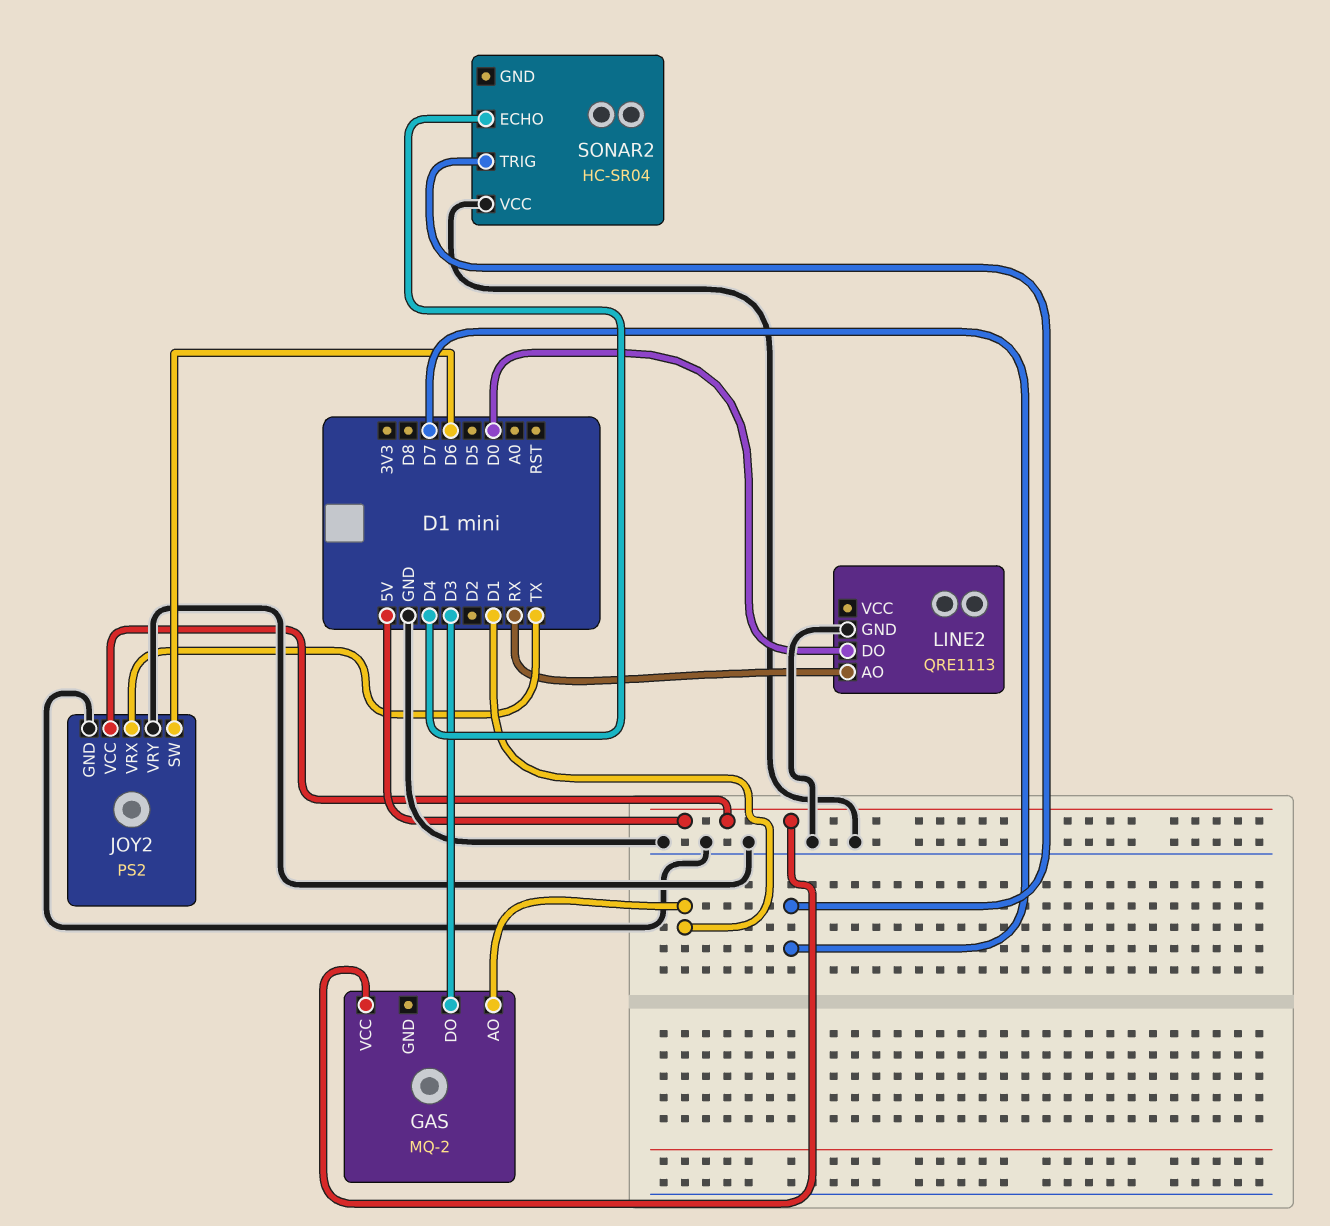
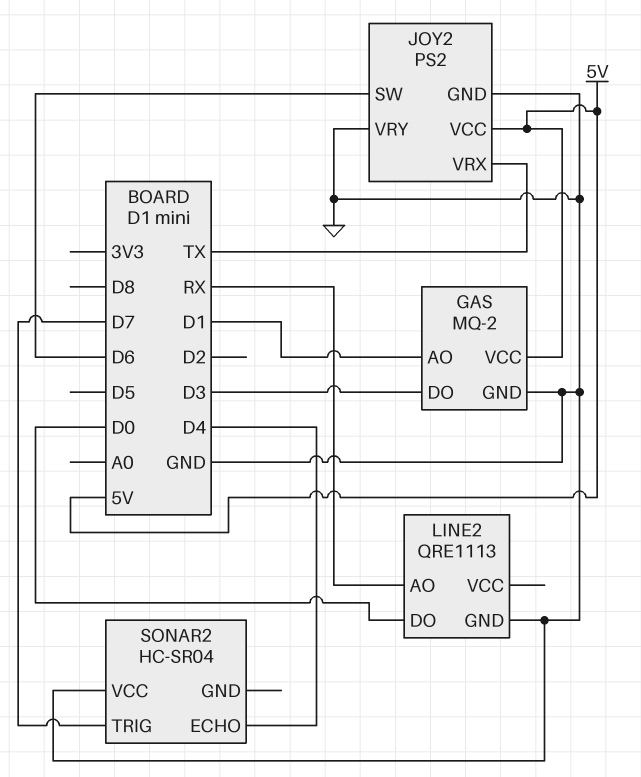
GAS pin GND: none -> GND

